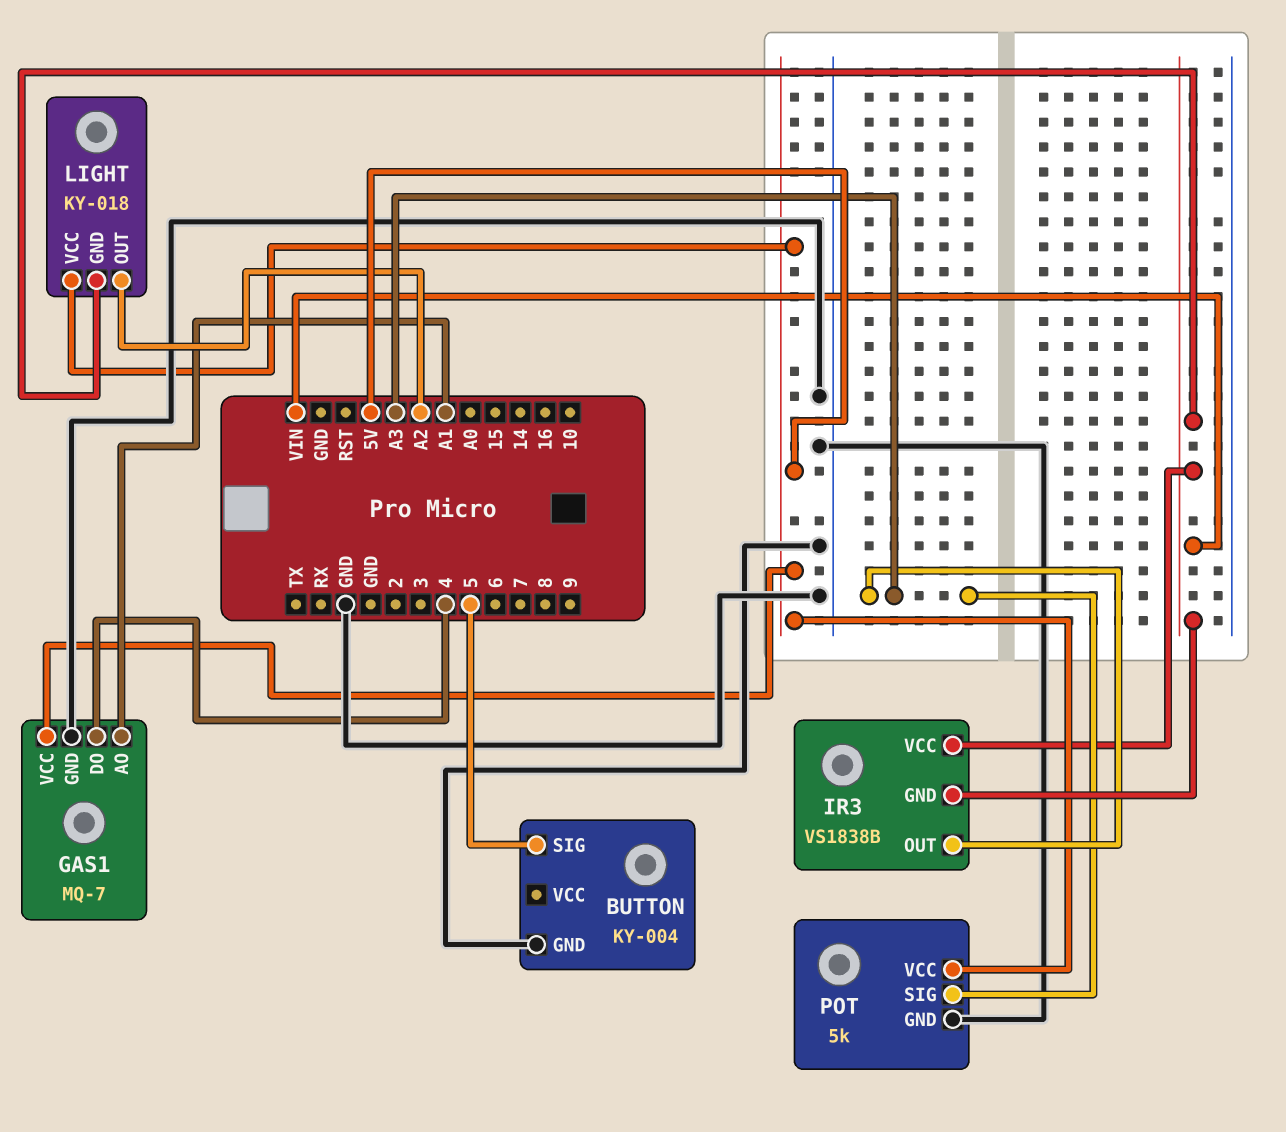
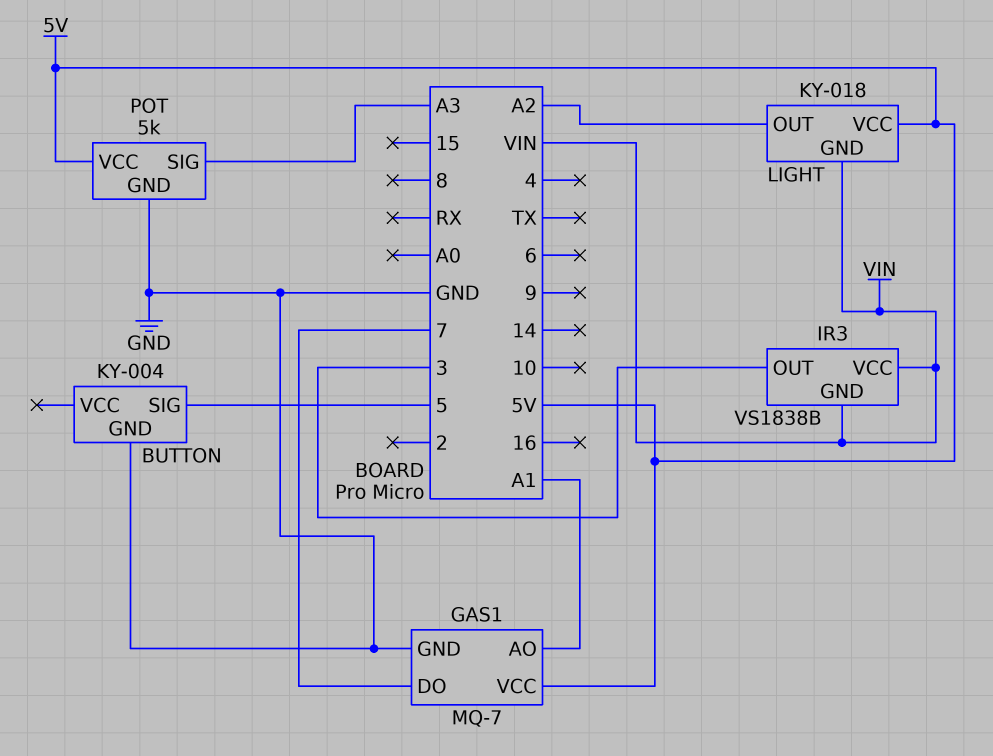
GAS1 pin DO: 4 -> 7
IR3 pin OUT: A3 -> 3

